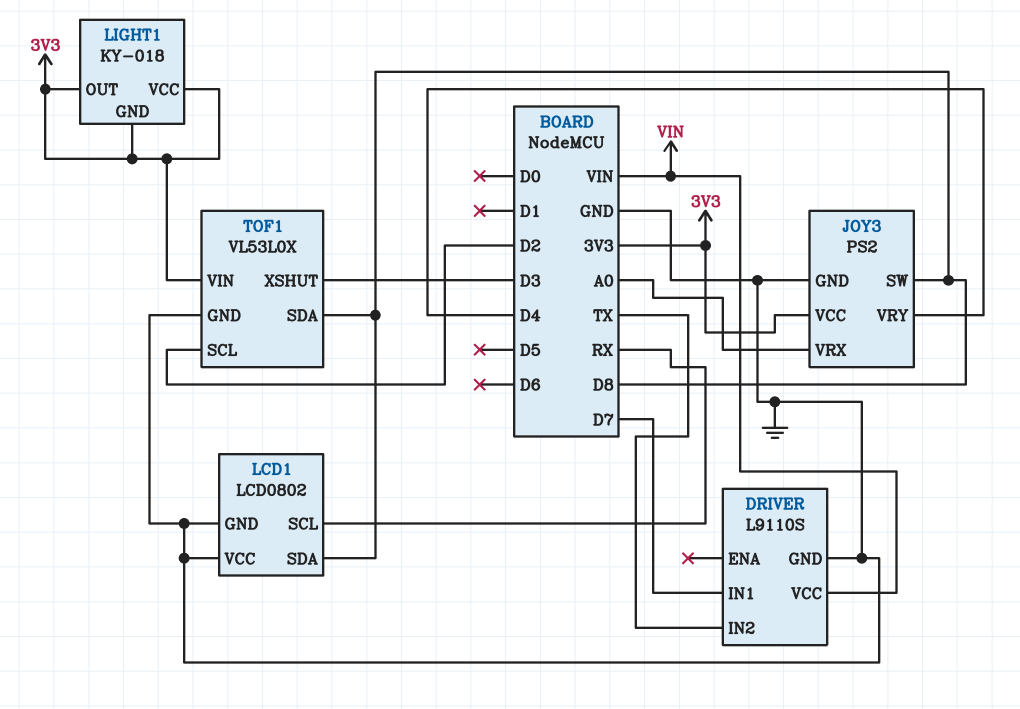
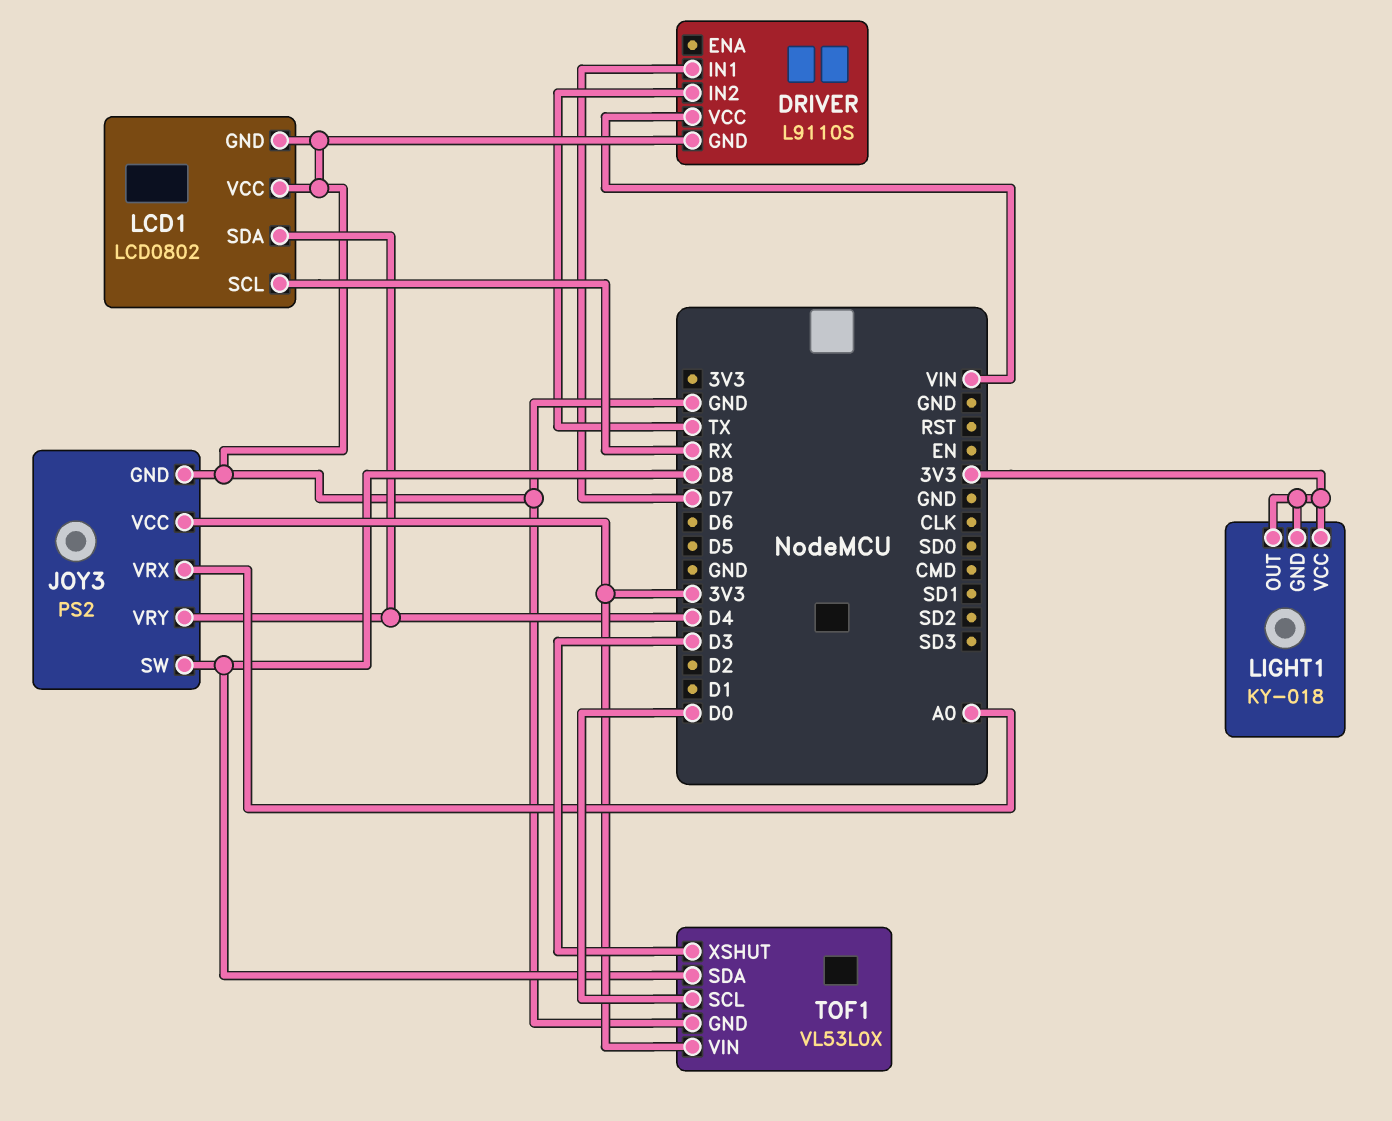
LCD1 pin SDA: D8 -> D4
TOF1 pin SCL: D2 -> D0

